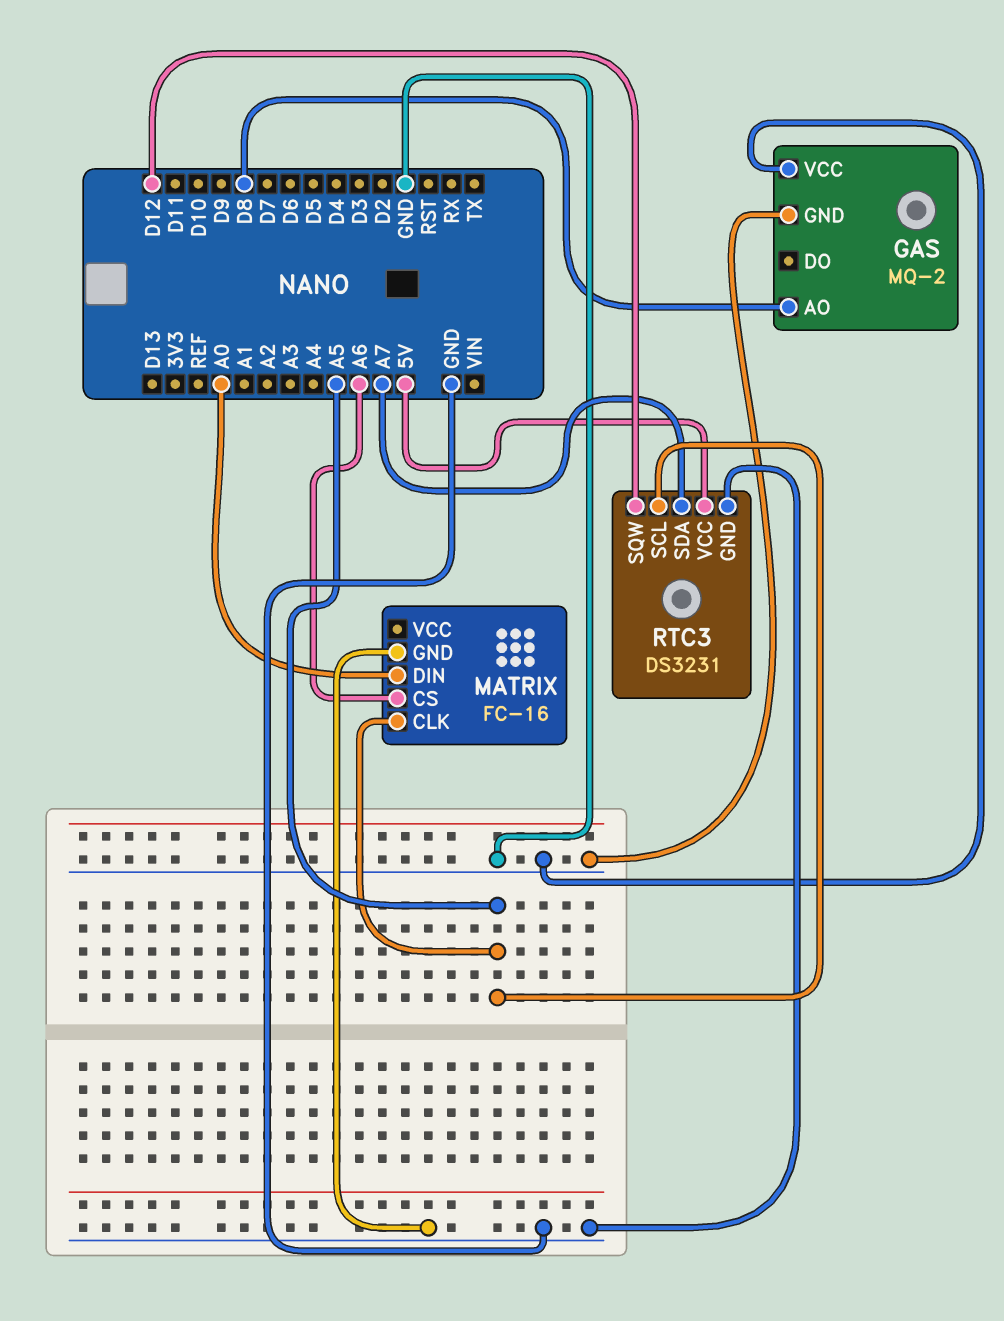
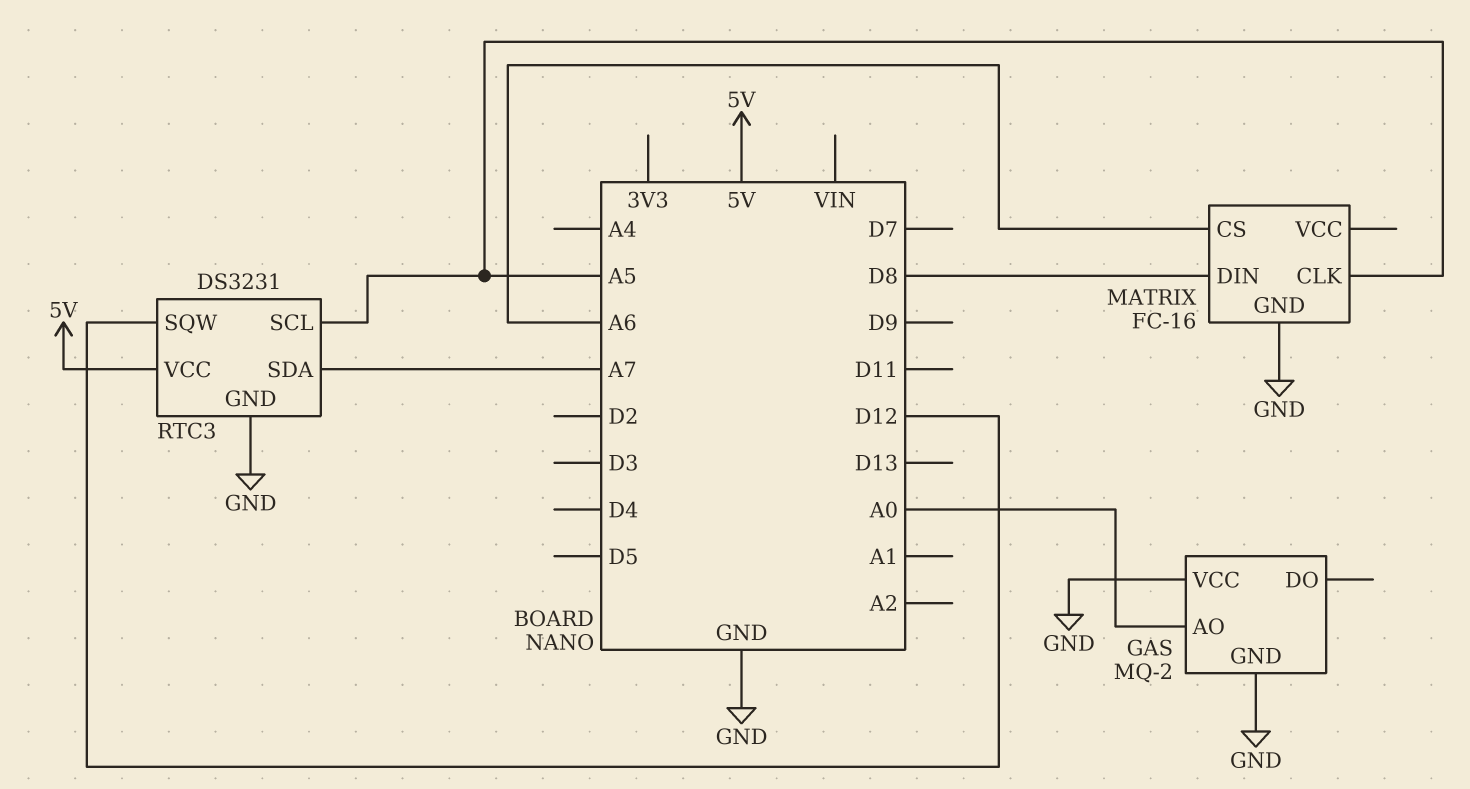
GAS pin AO: D8 -> A0
MATRIX pin DIN: A0 -> D8

